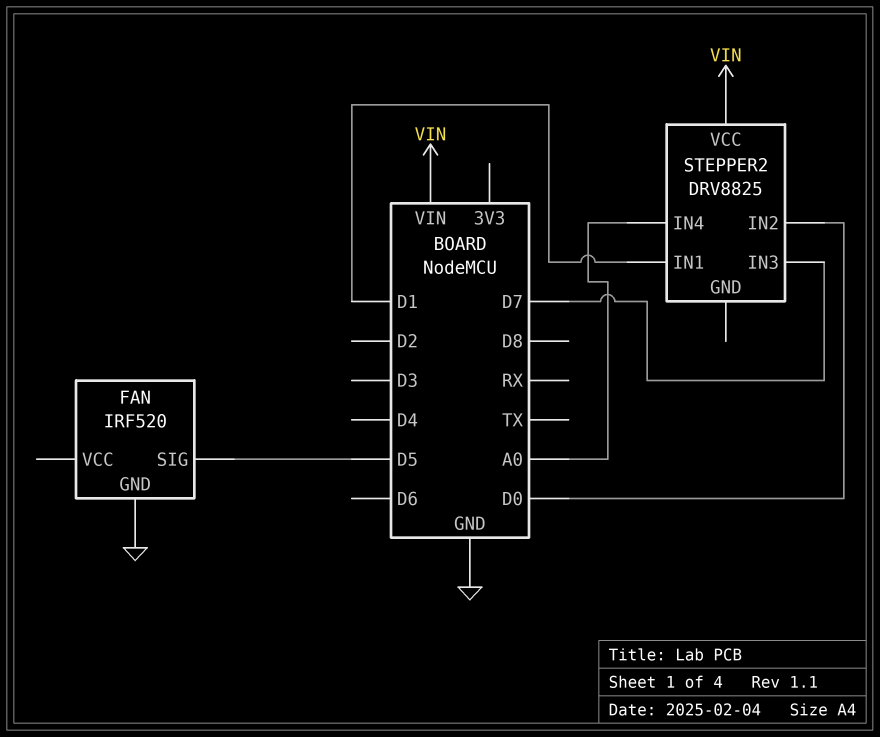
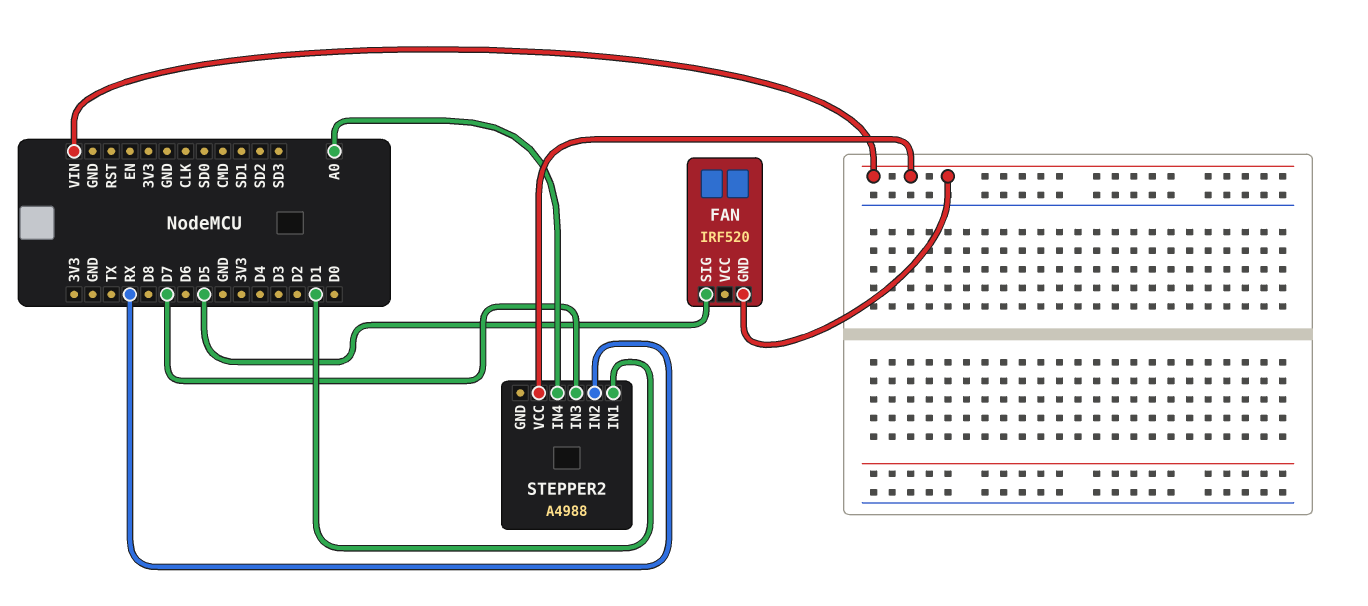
FAN pin GND: GND -> VIN
STEPPER2: DRV8825 -> A4988
STEPPER2 pin IN2: D0 -> RX

